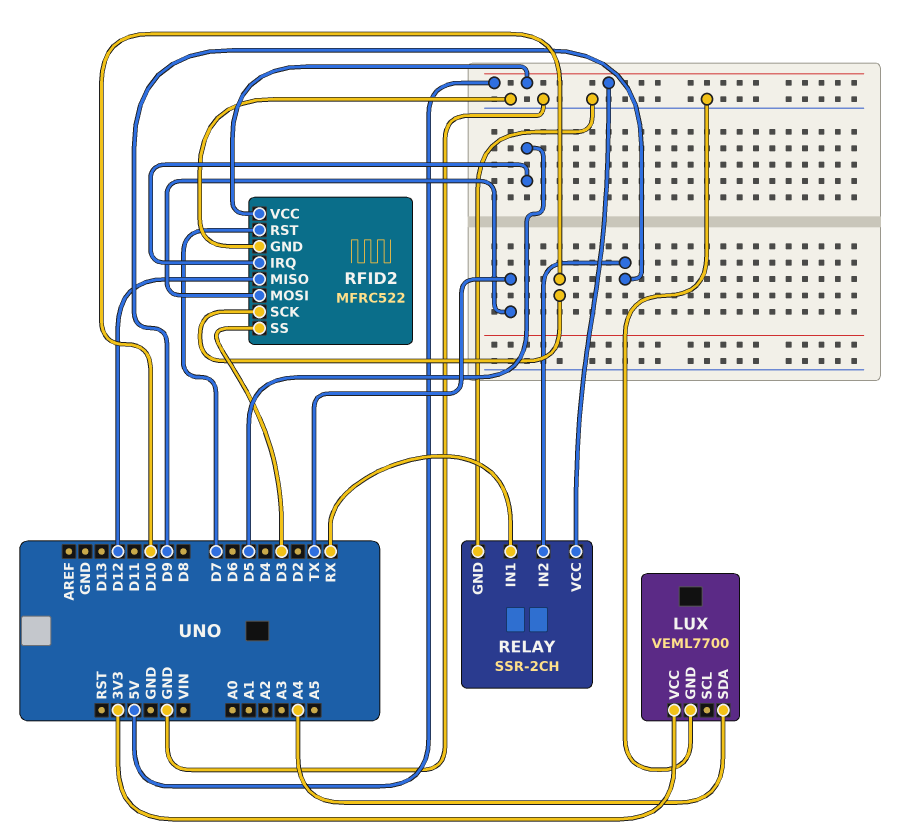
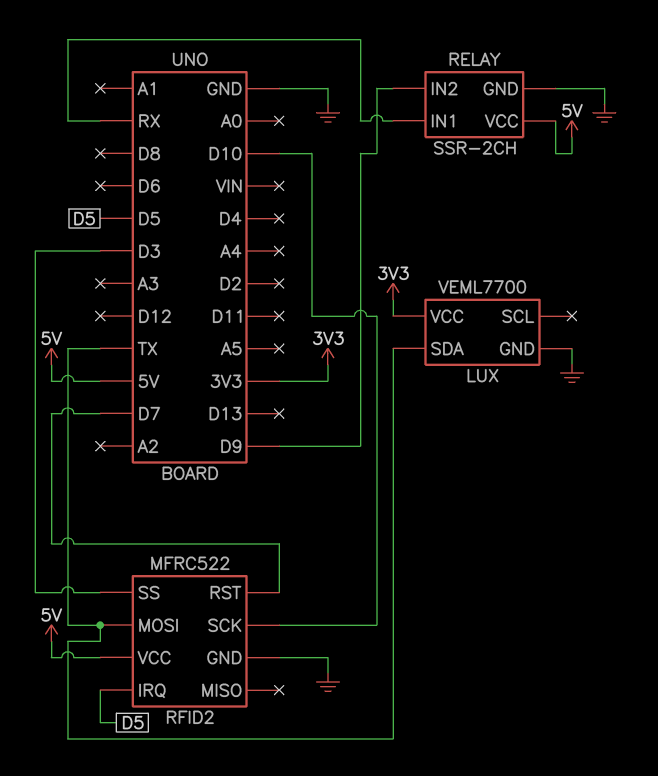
LUX pin SDA: A4 -> TX
RFID2 pin MISO: D12 -> none

